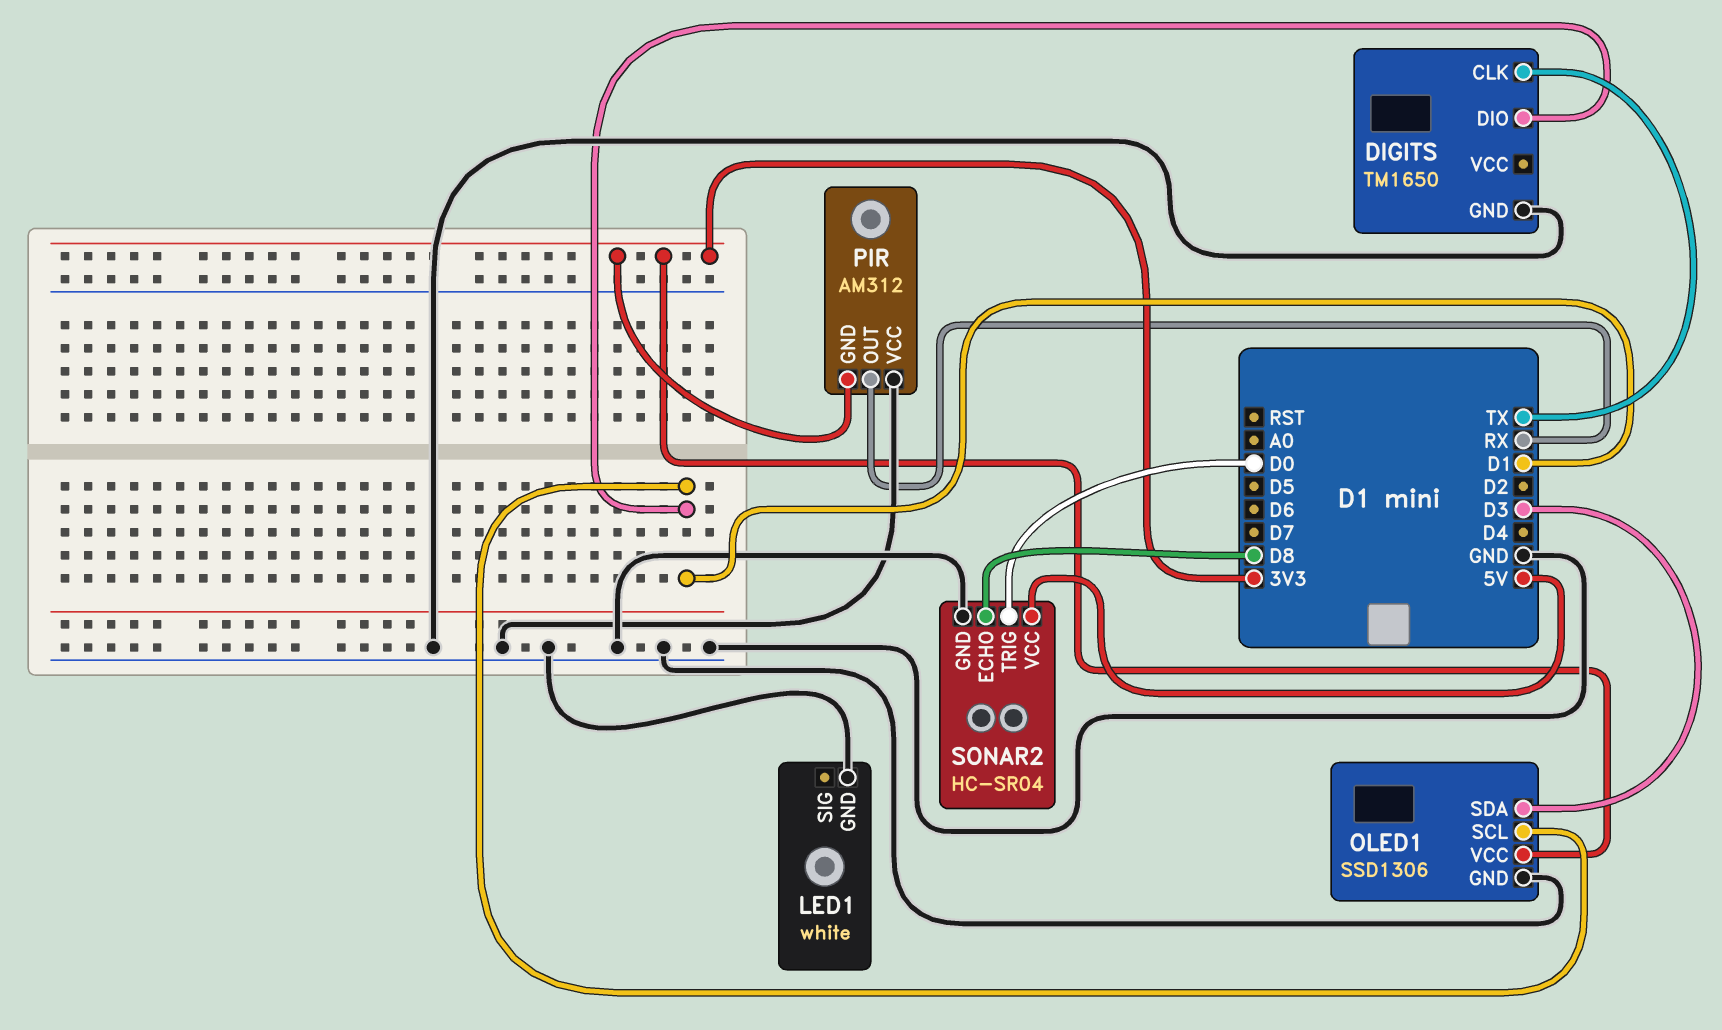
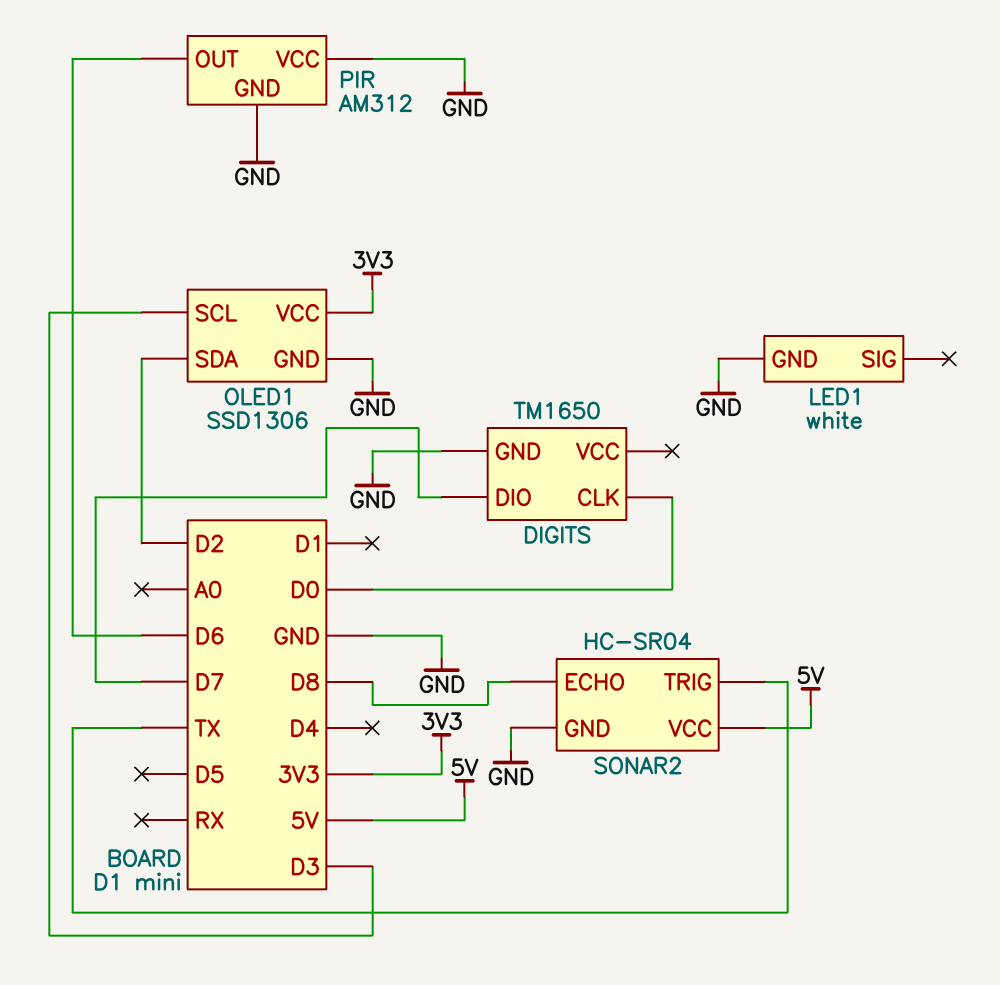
DIGITS pin CLK: TX -> D0
DIGITS pin DIO: D1 -> D7
OLED1 pin SCL: D1 -> D3
OLED1 pin SDA: D3 -> D2
PIR pin GND: 3V3 -> GND
PIR pin OUT: RX -> D6
SONAR2 pin TRIG: D0 -> TX

